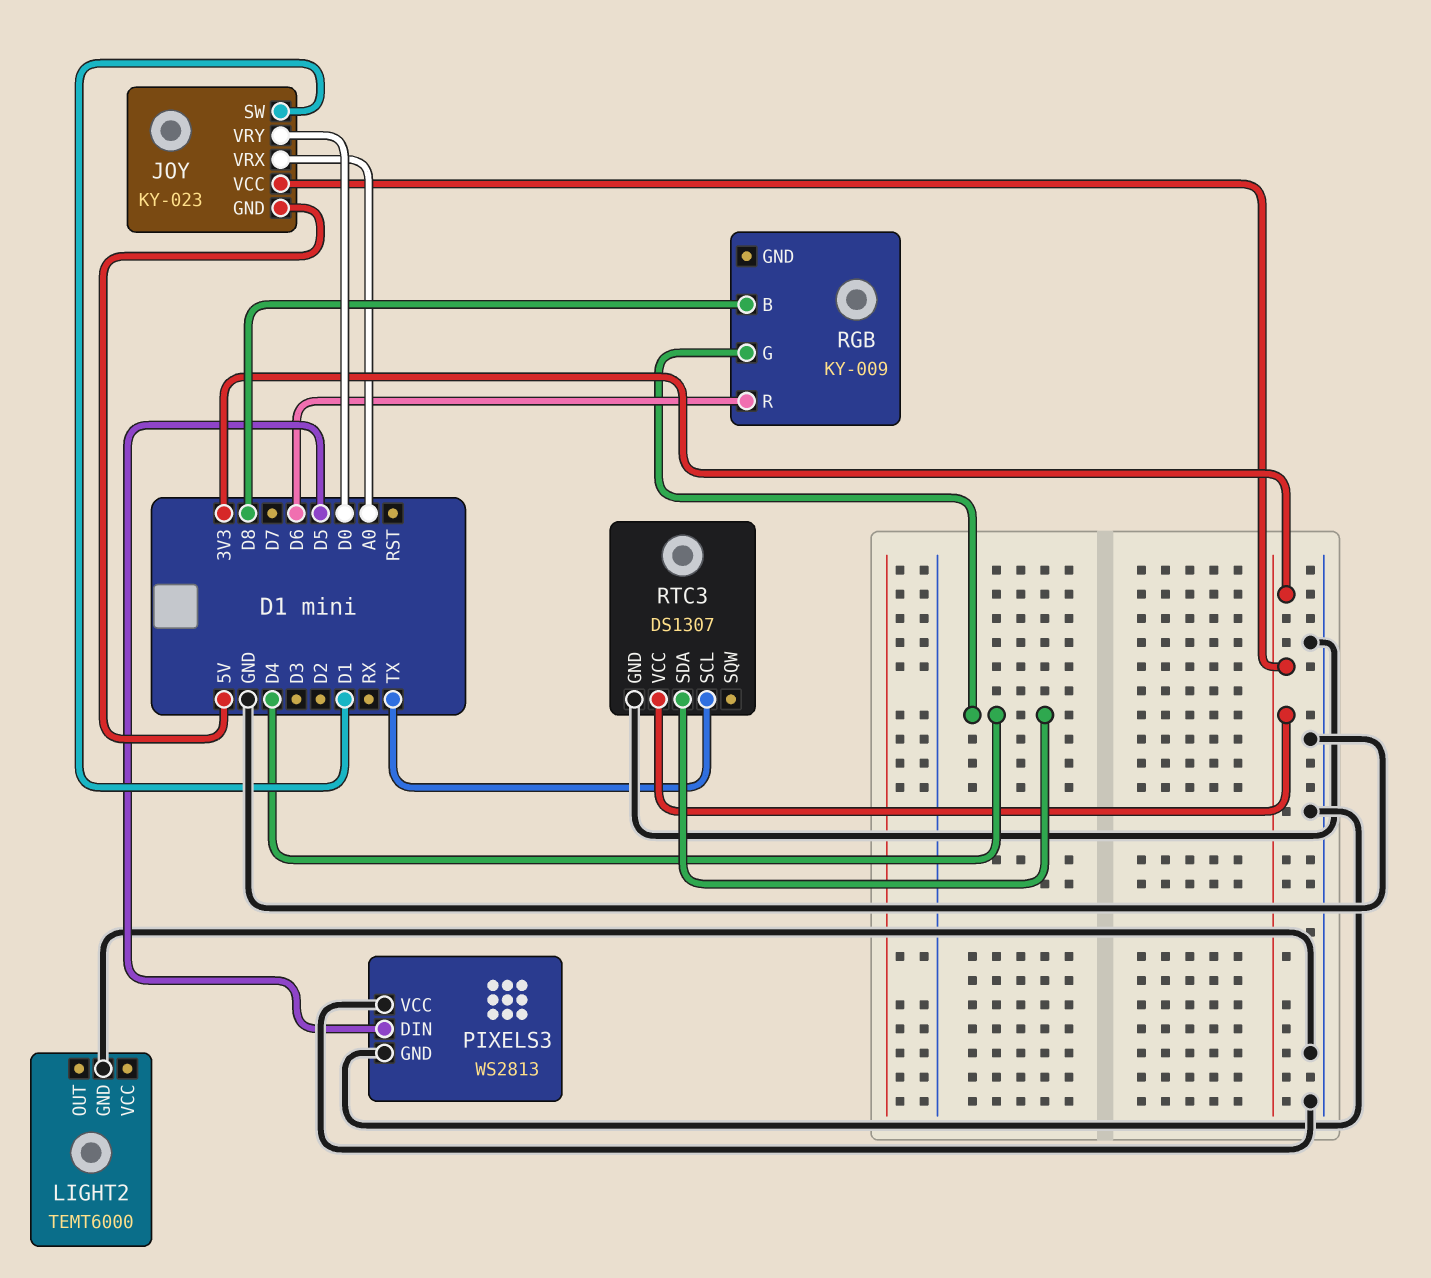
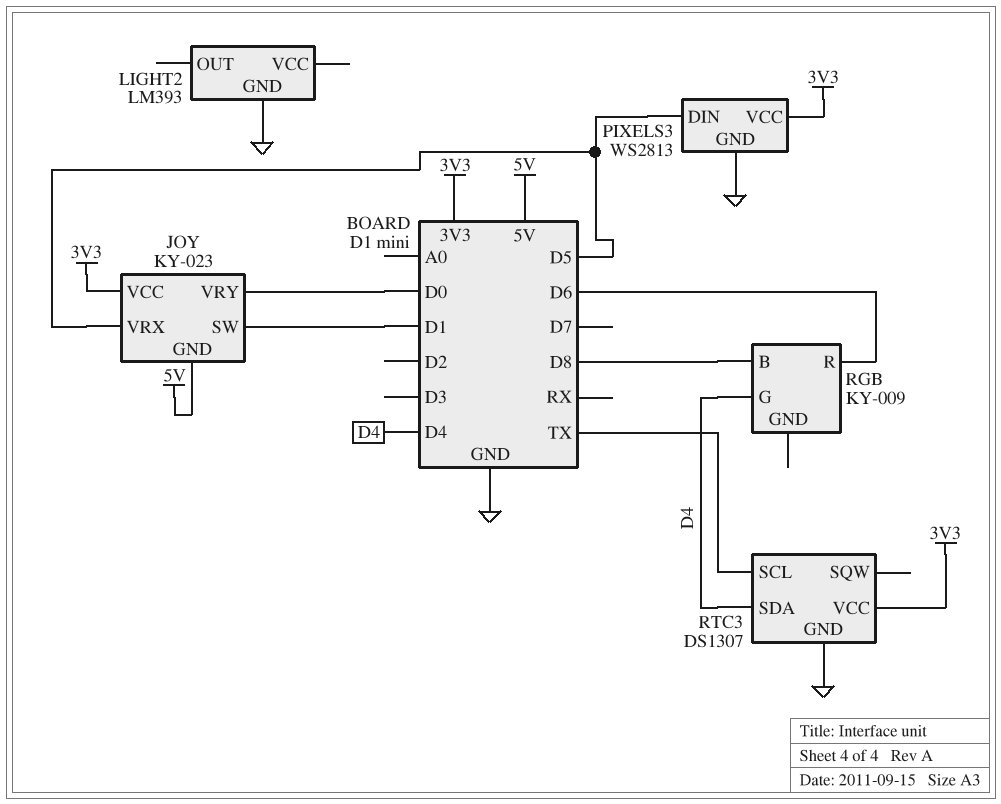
JOY pin VRX: A0 -> D5
LIGHT2: TEMT6000 -> LM393
PIXELS3 pin VCC: GND -> 3V3

